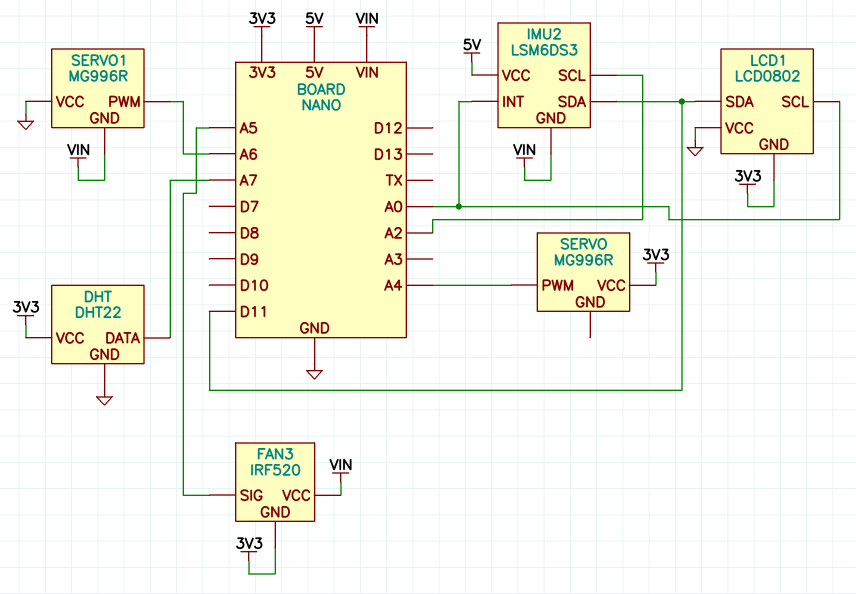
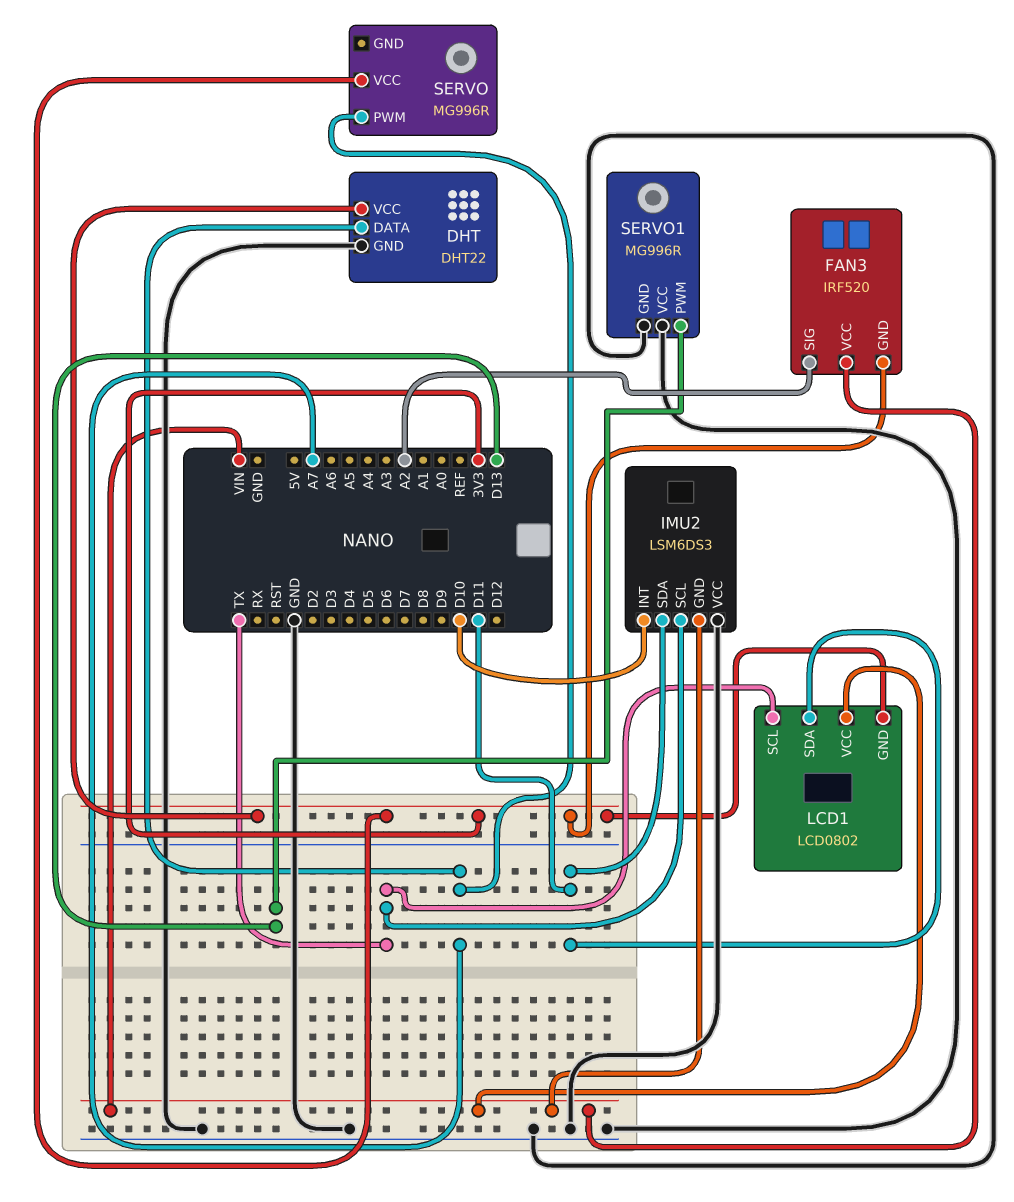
FAN3 pin SIG: A5 -> A2
IMU2 pin INT: A0 -> D10
IMU2 pin SCL: A2 -> TX
IMU2 pin VCC: 5V -> GND
LCD1 pin SCL: A0 -> TX
LCD1 pin VCC: GND -> VIN
SERVO pin PWM: A4 -> A7
SERVO1 pin GND: VIN -> GND
SERVO1 pin PWM: A6 -> D13

